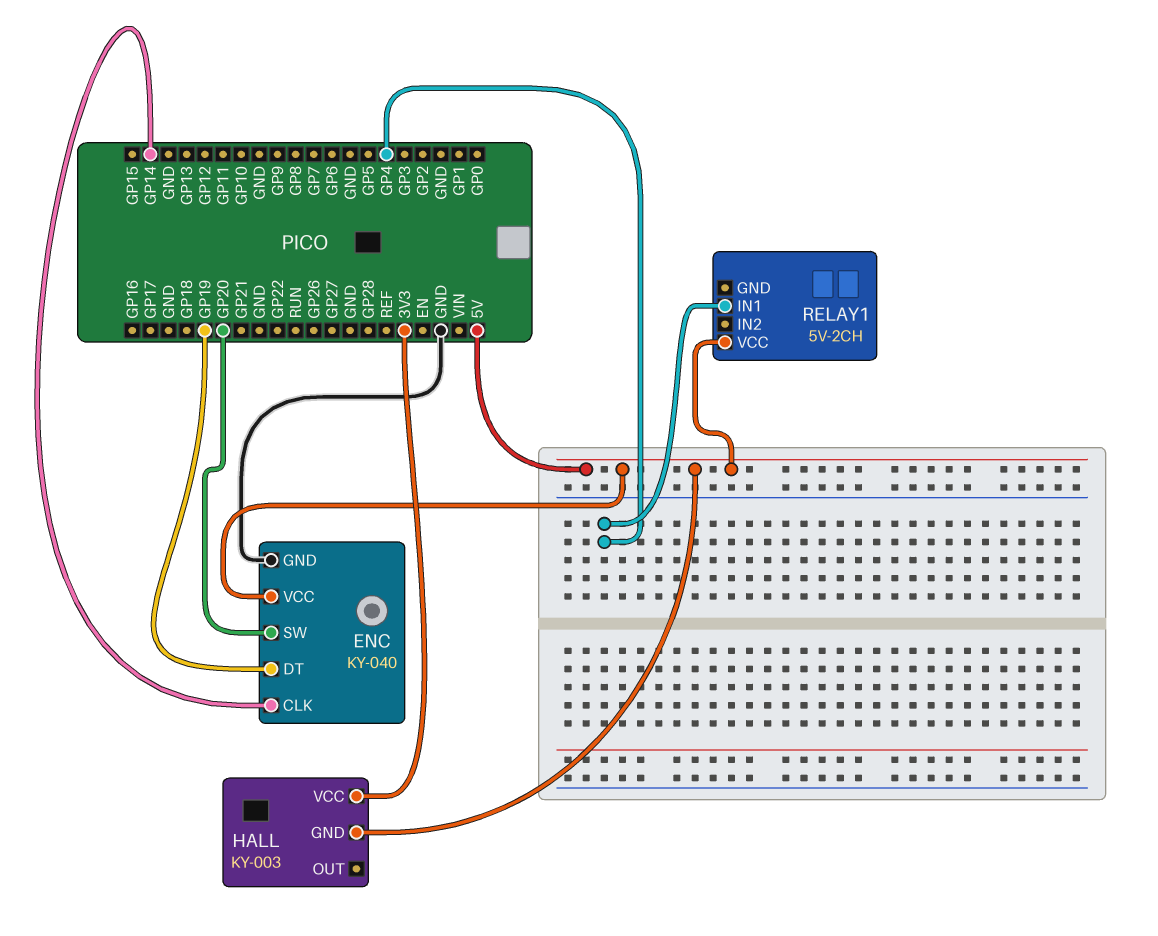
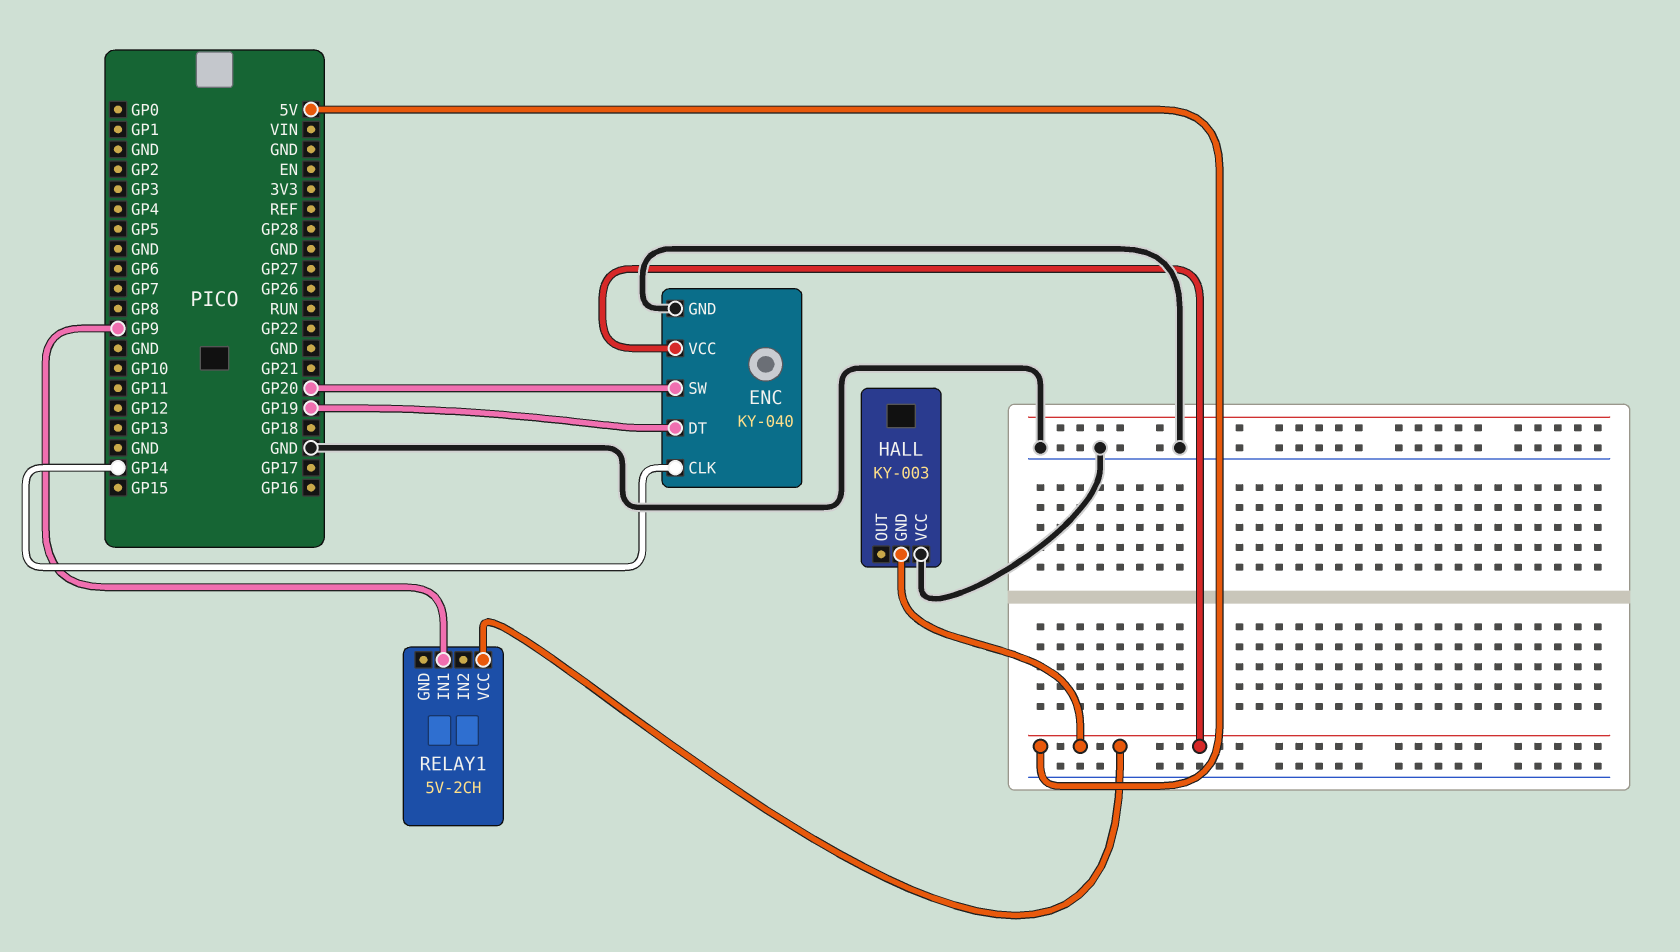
HALL pin VCC: 3V3 -> GND
RELAY1 pin IN1: GP4 -> GP9

